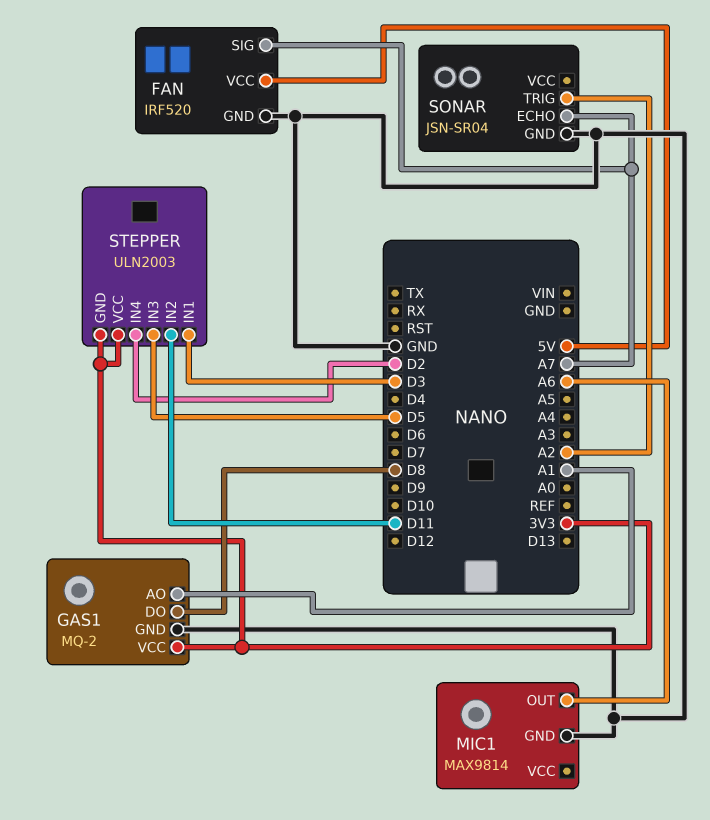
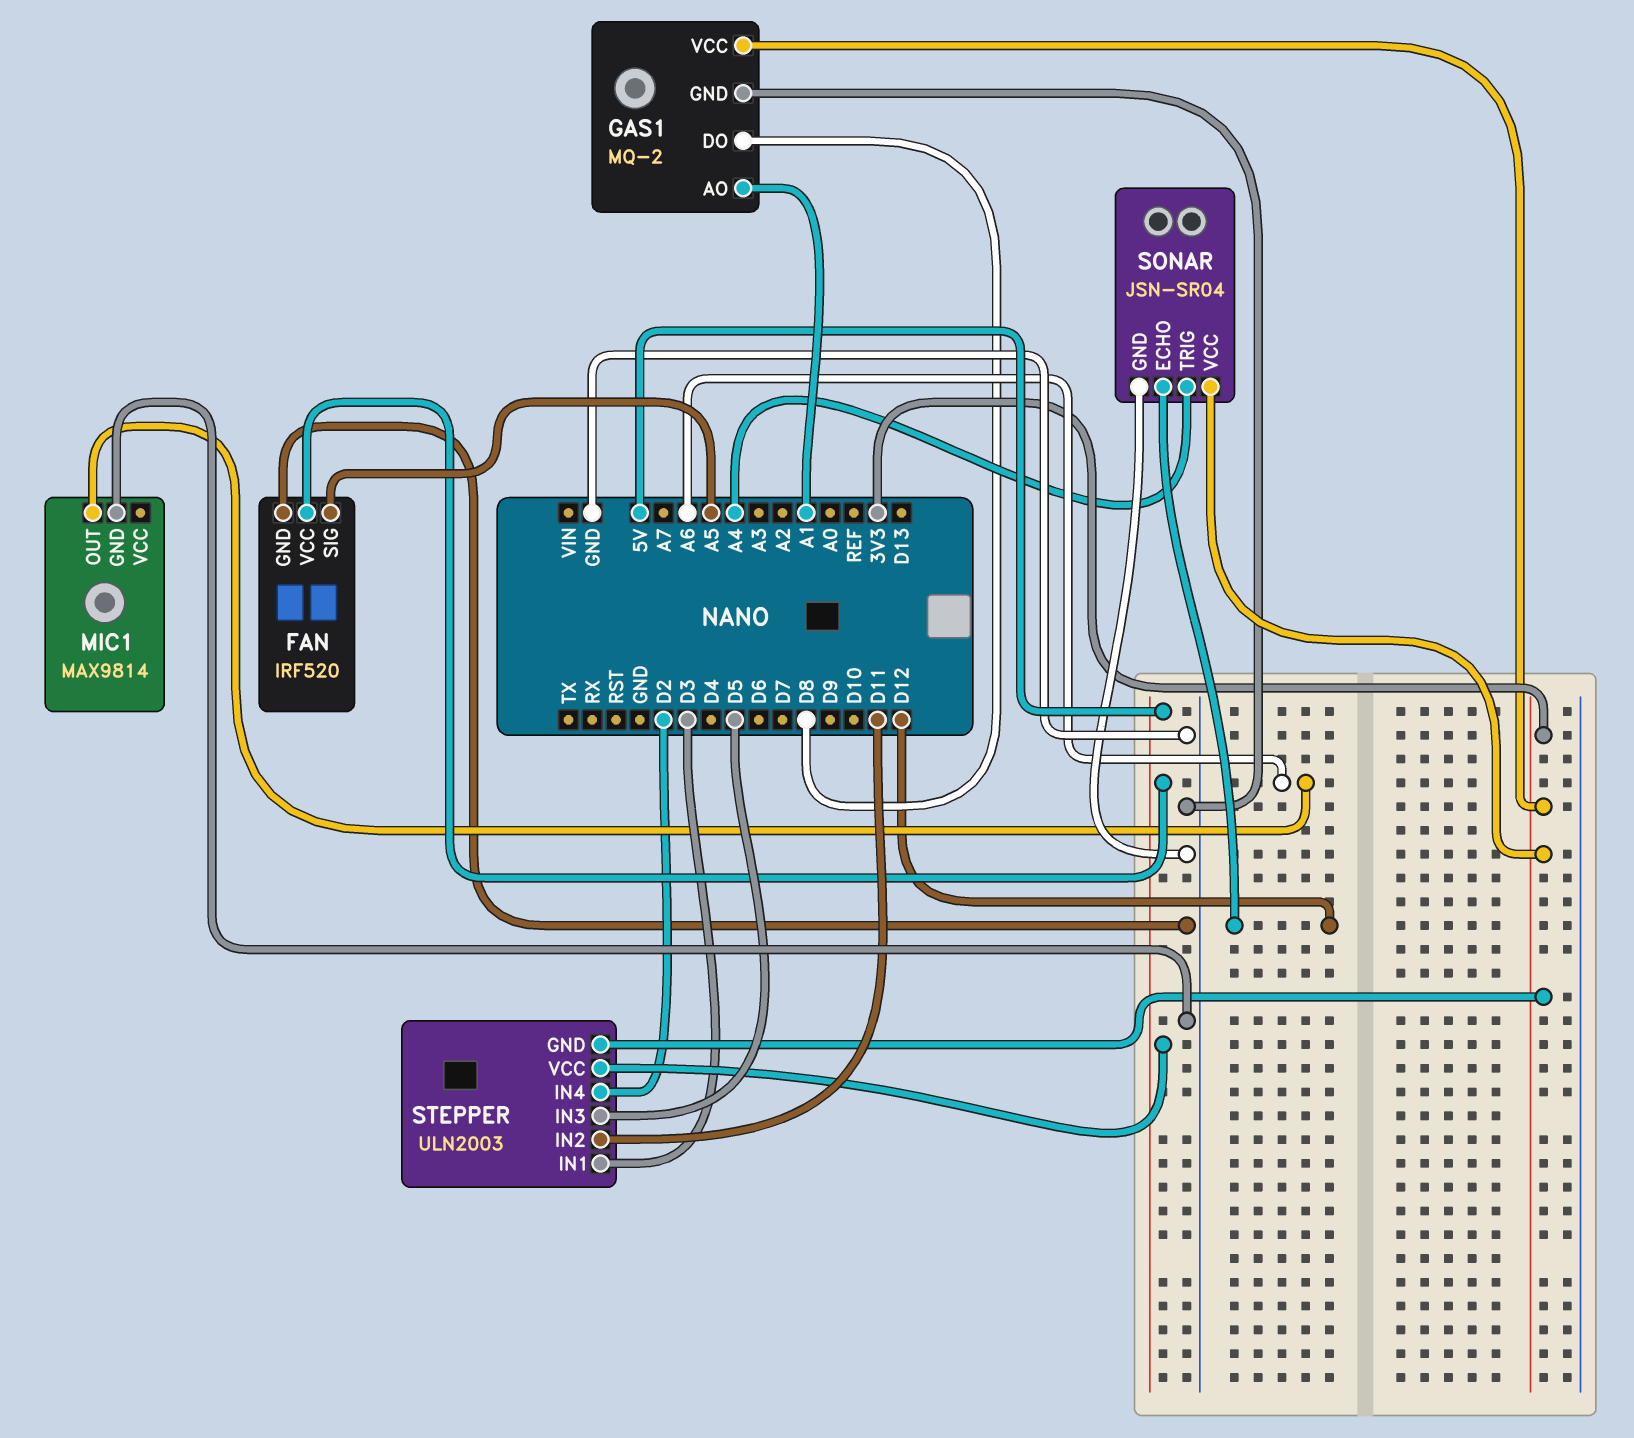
FAN pin SIG: A7 -> A5
SONAR pin ECHO: A7 -> D12
SONAR pin TRIG: A2 -> A4
SONAR pin VCC: none -> 3V3
STEPPER pin VCC: 3V3 -> 5V

